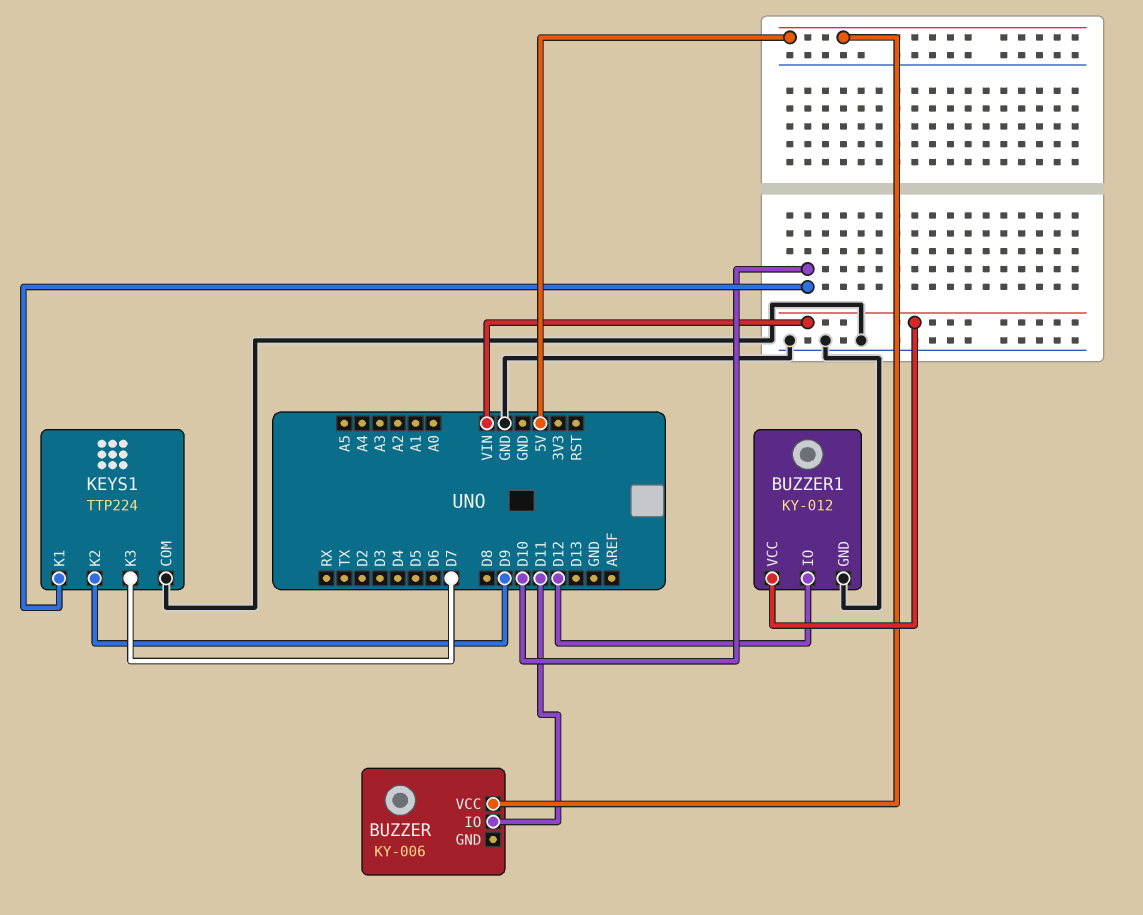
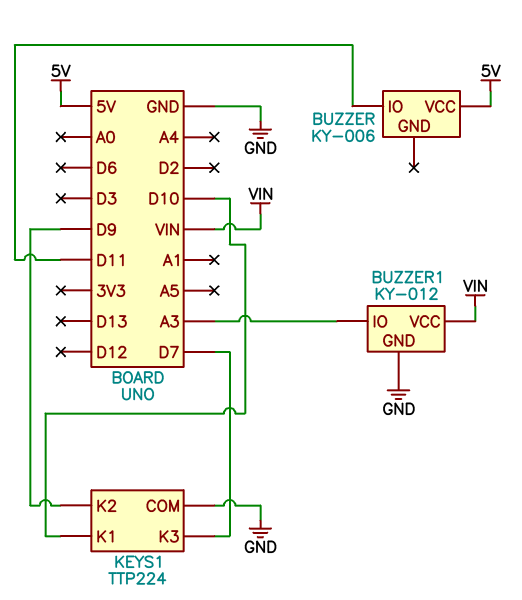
BUZZER1 pin IO: D12 -> A3

